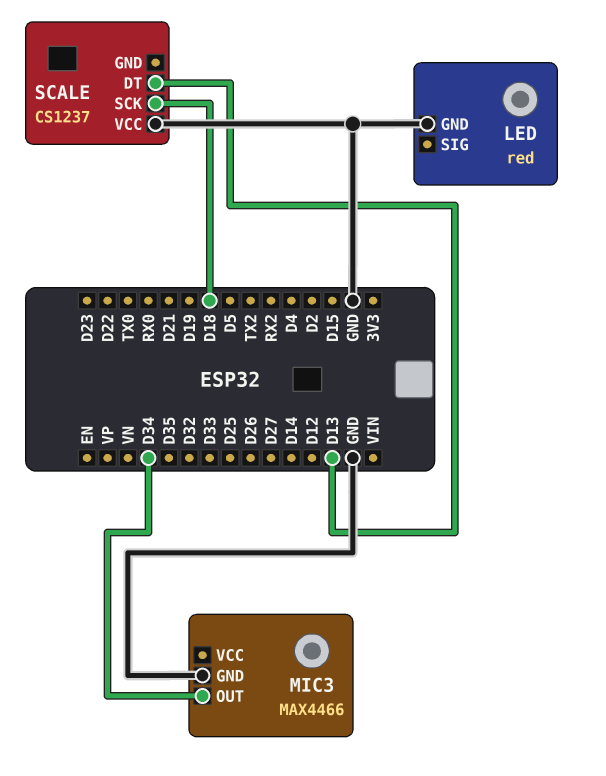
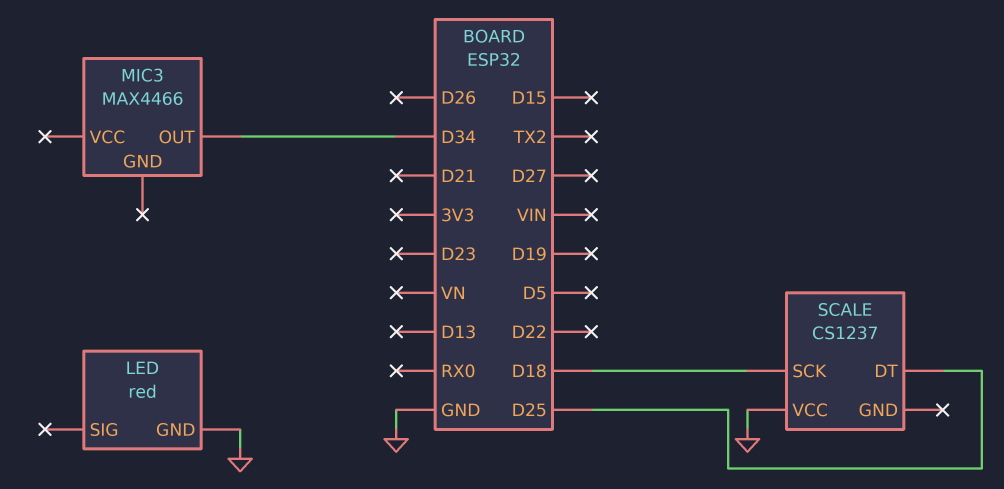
MIC3 pin GND: GND -> none
SCALE pin DT: D13 -> D25

